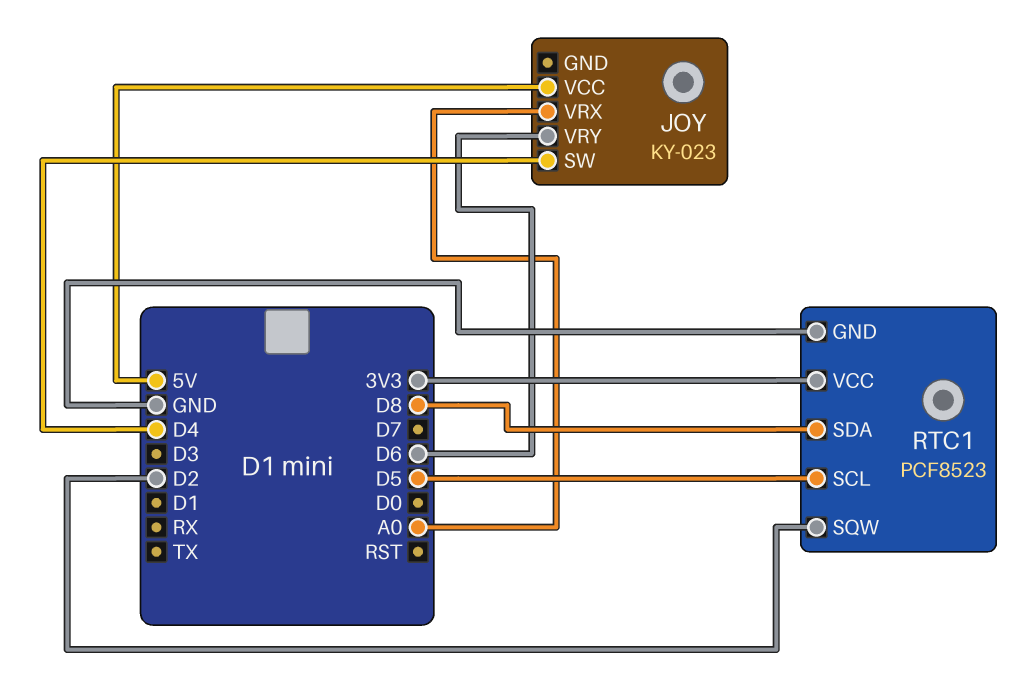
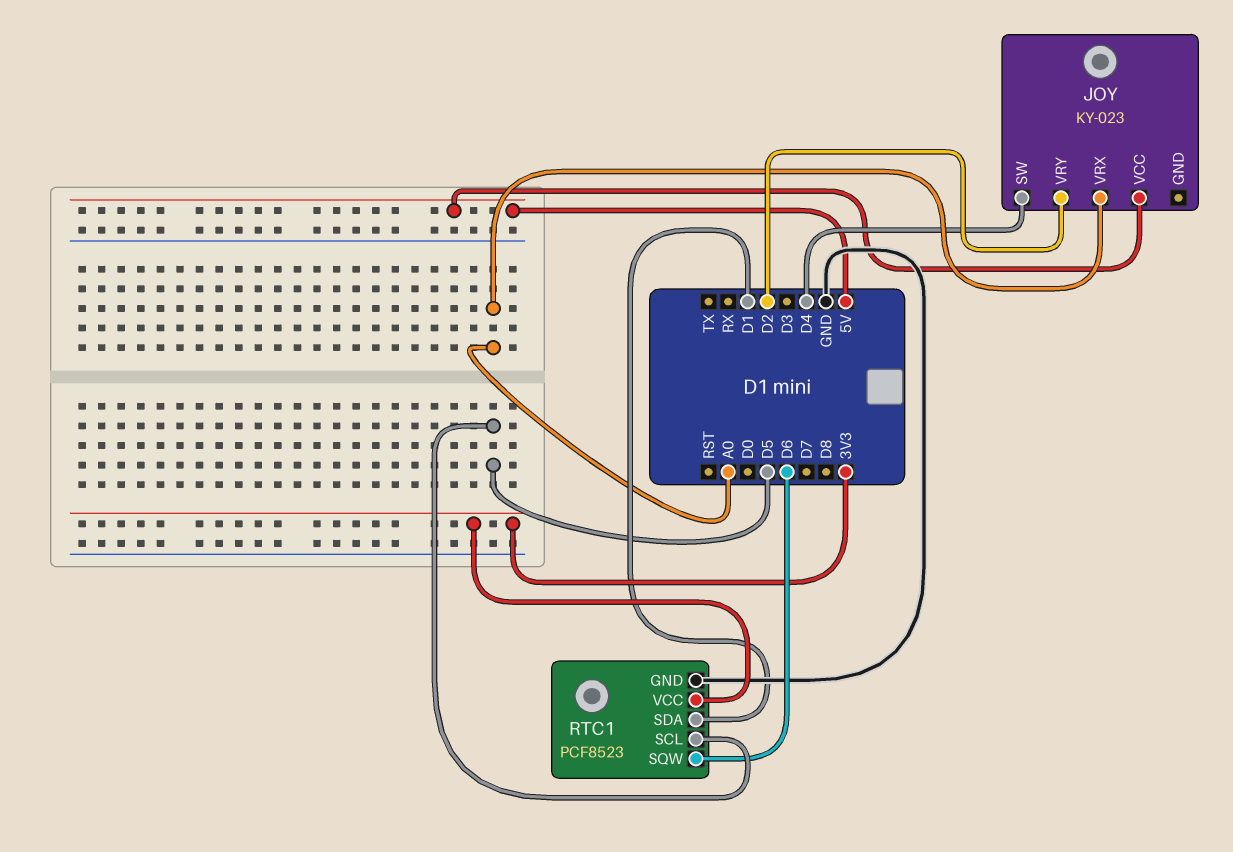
JOY pin VRY: D6 -> D2
RTC1 pin SDA: D8 -> D1
RTC1 pin SQW: D2 -> D6

